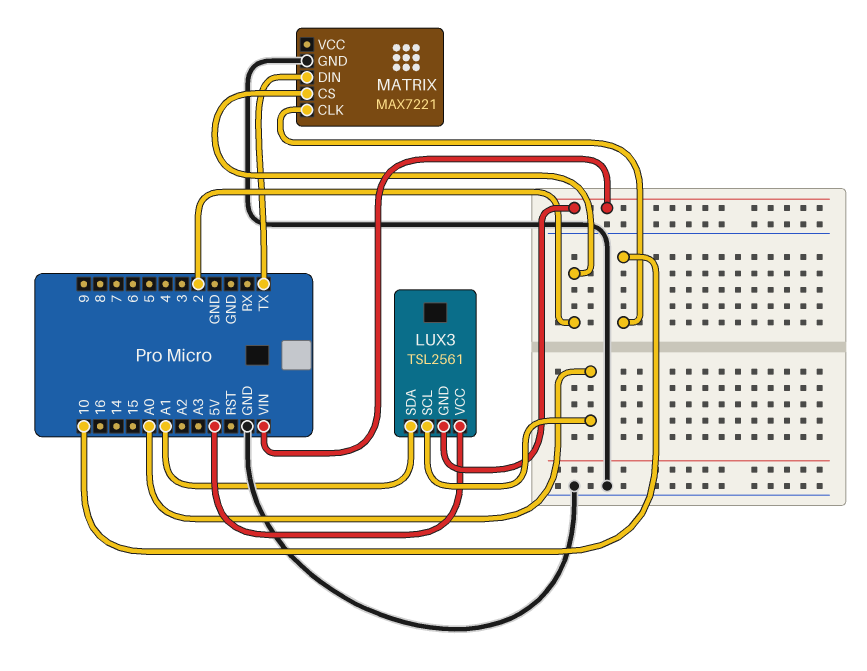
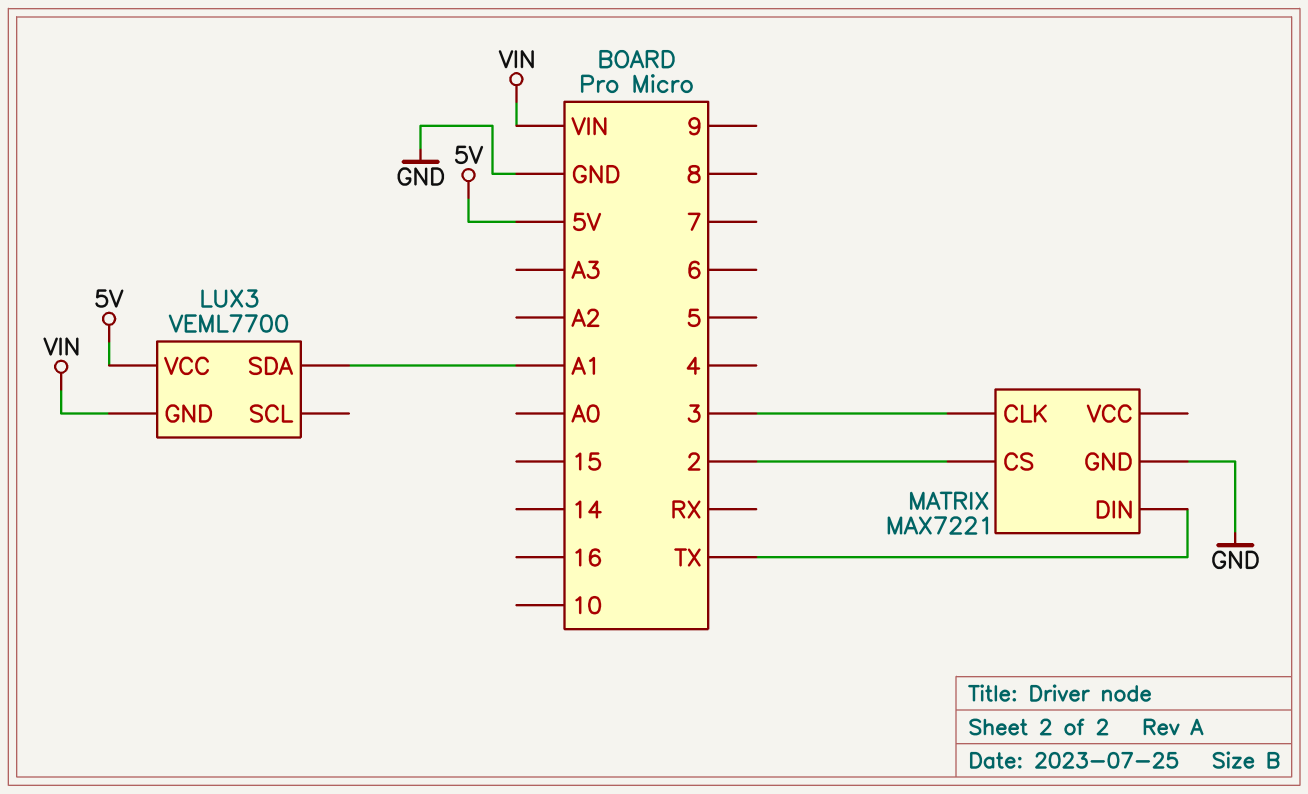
LUX3: TSL2561 -> VEML7700
LUX3 pin SCL: A0 -> none
MATRIX pin CLK: 10 -> 3

